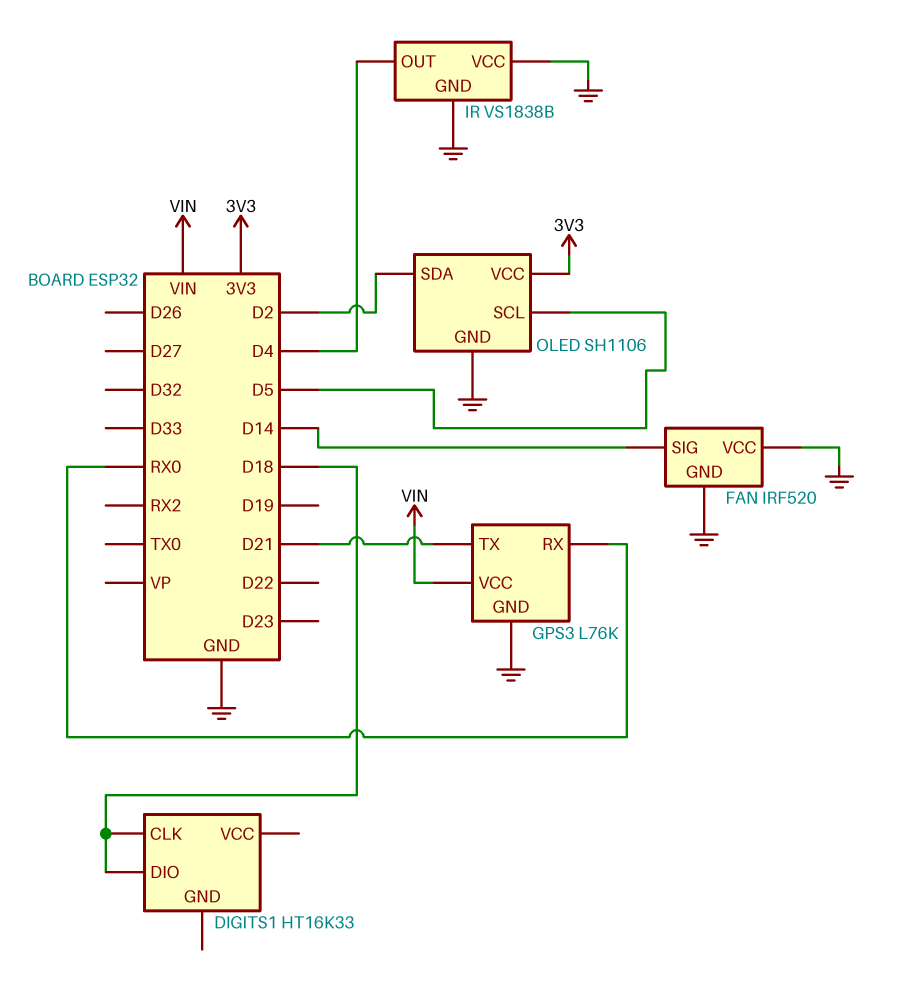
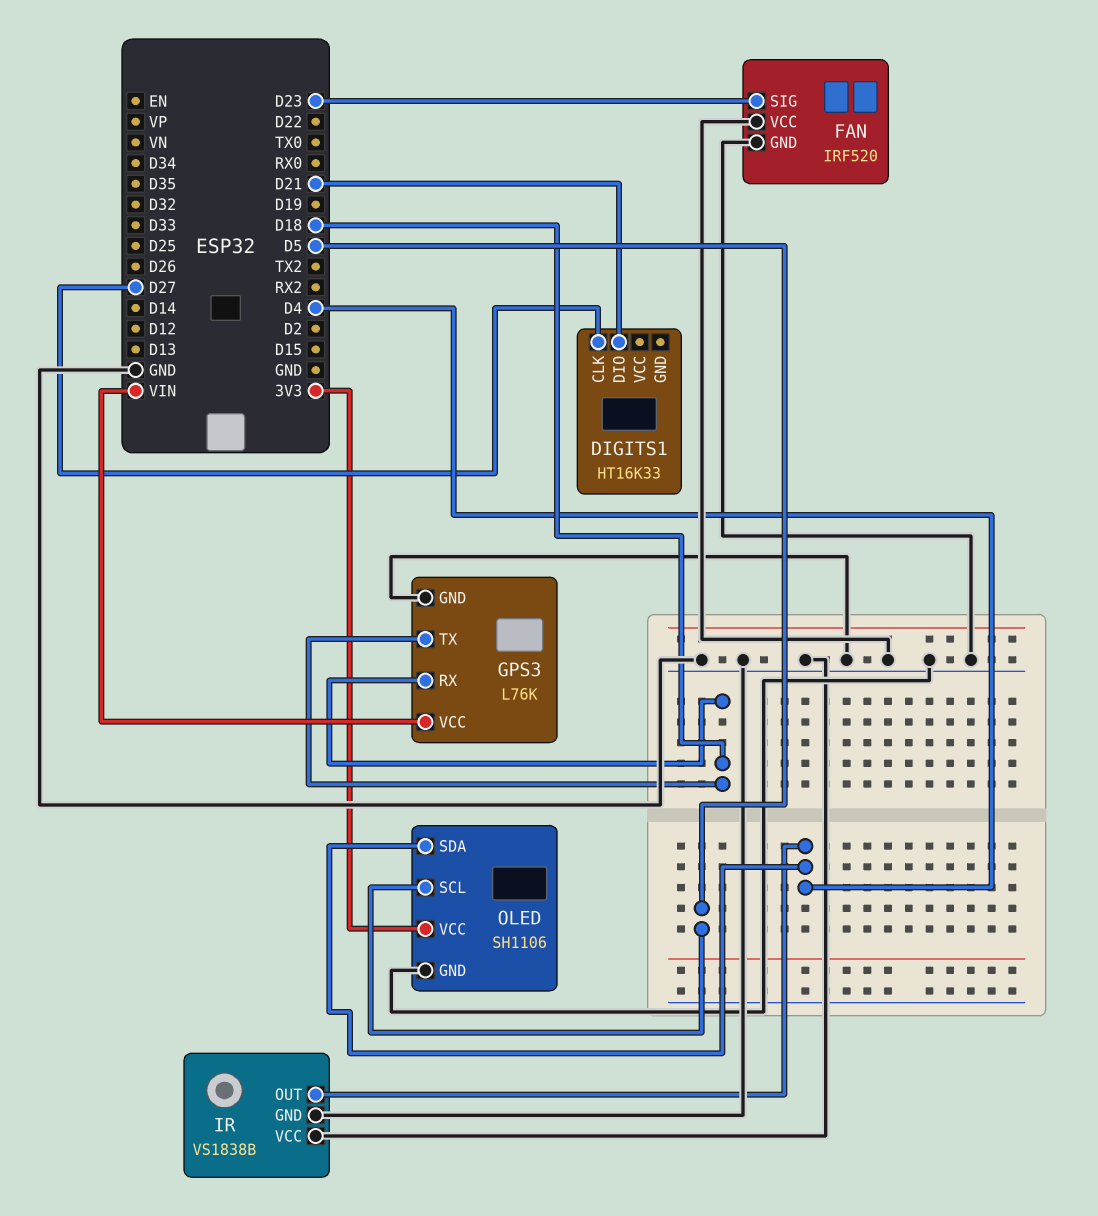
DIGITS1 pin CLK: D18 -> D27
DIGITS1 pin DIO: D18 -> D21
FAN pin SIG: D14 -> D23
GPS3 pin RX: RX0 -> D18
GPS3 pin TX: D21 -> D18
OLED pin SDA: D2 -> D4

